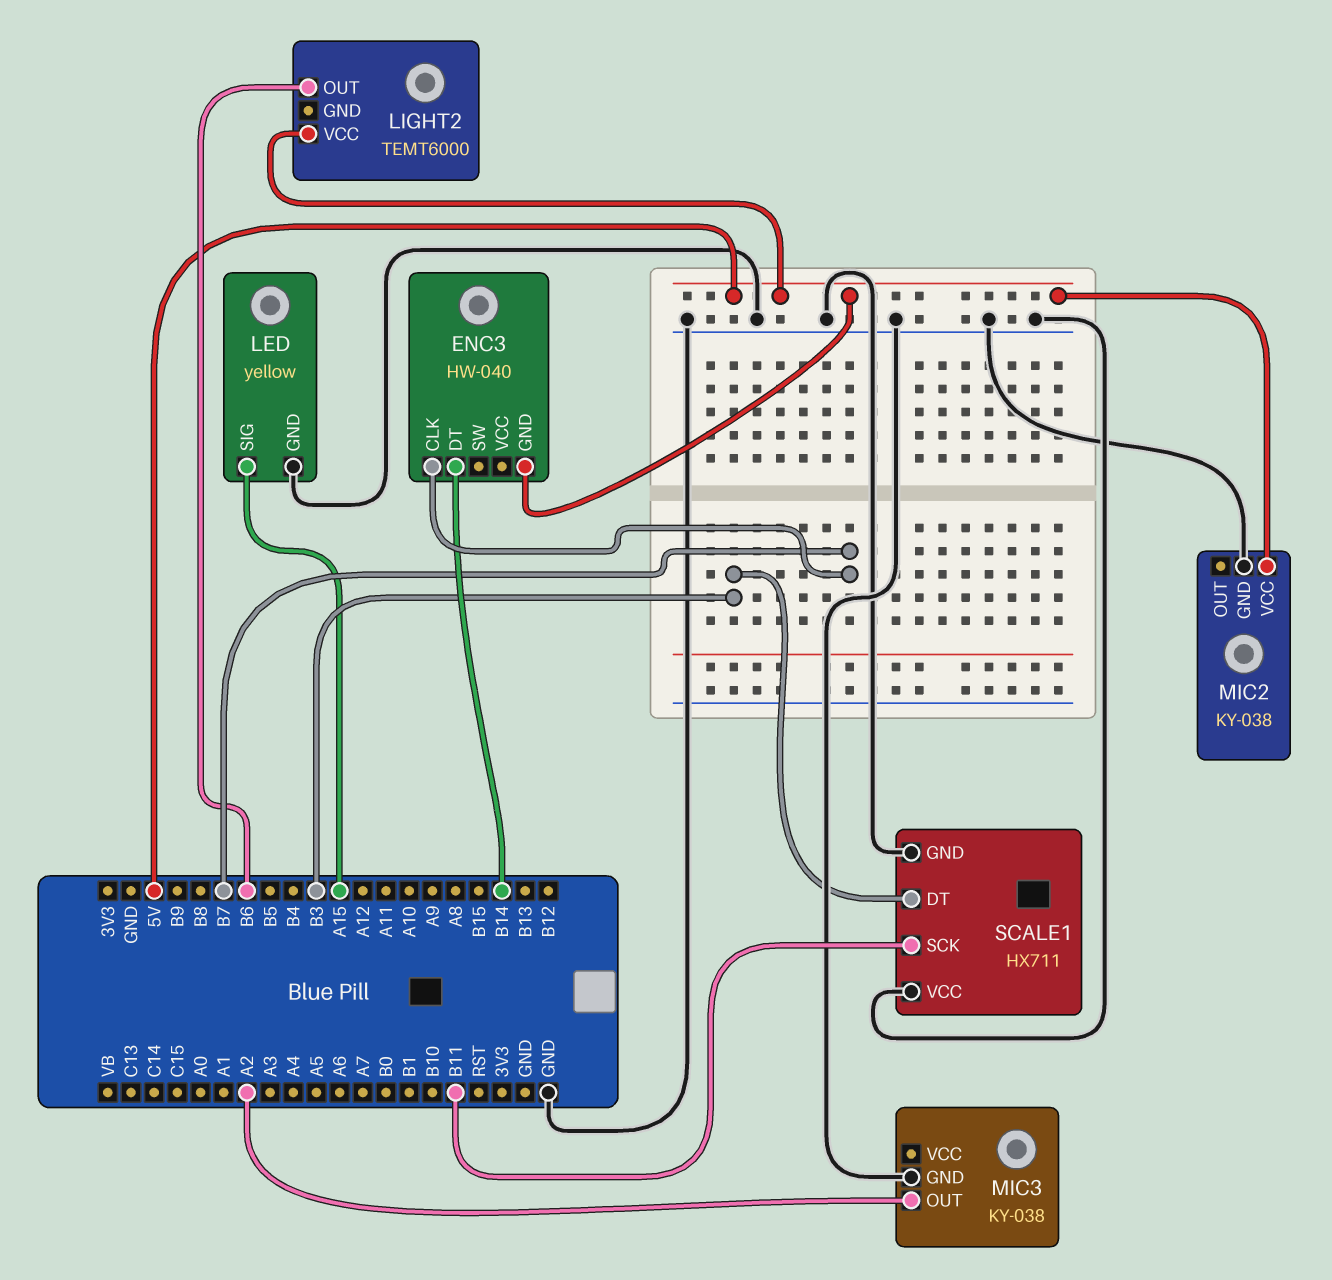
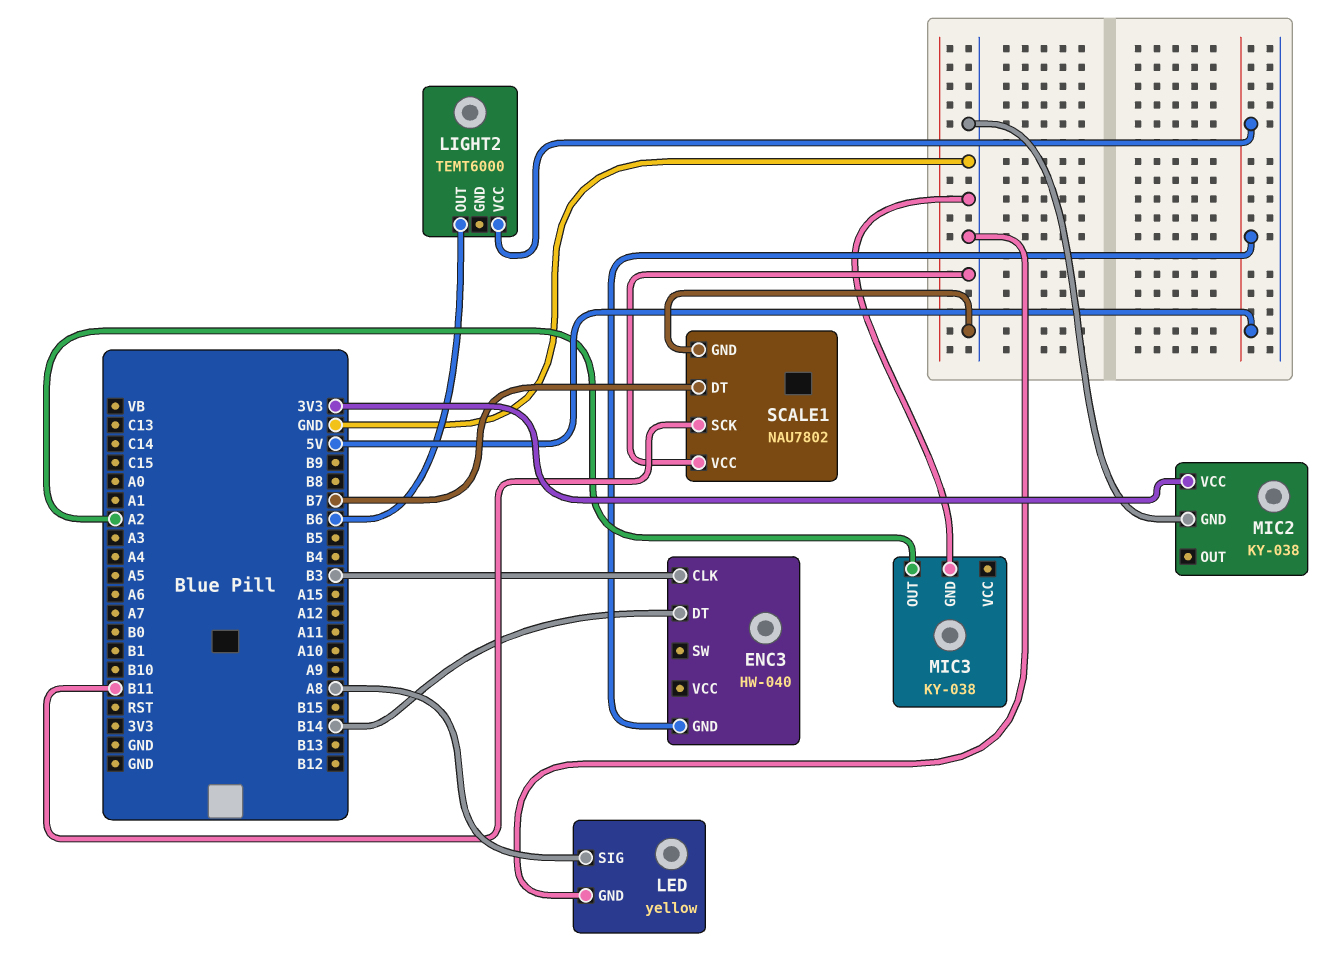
ENC3 pin CLK: B7 -> B3
LED pin SIG: A15 -> A8
MIC2 pin VCC: 5V -> 3V3
SCALE1: HX711 -> NAU7802
SCALE1 pin DT: B3 -> B7

